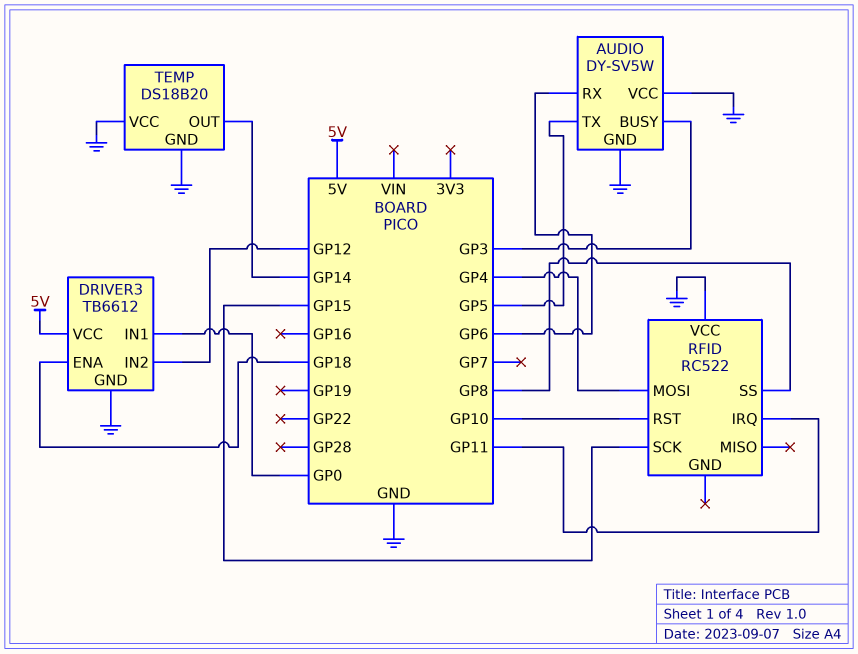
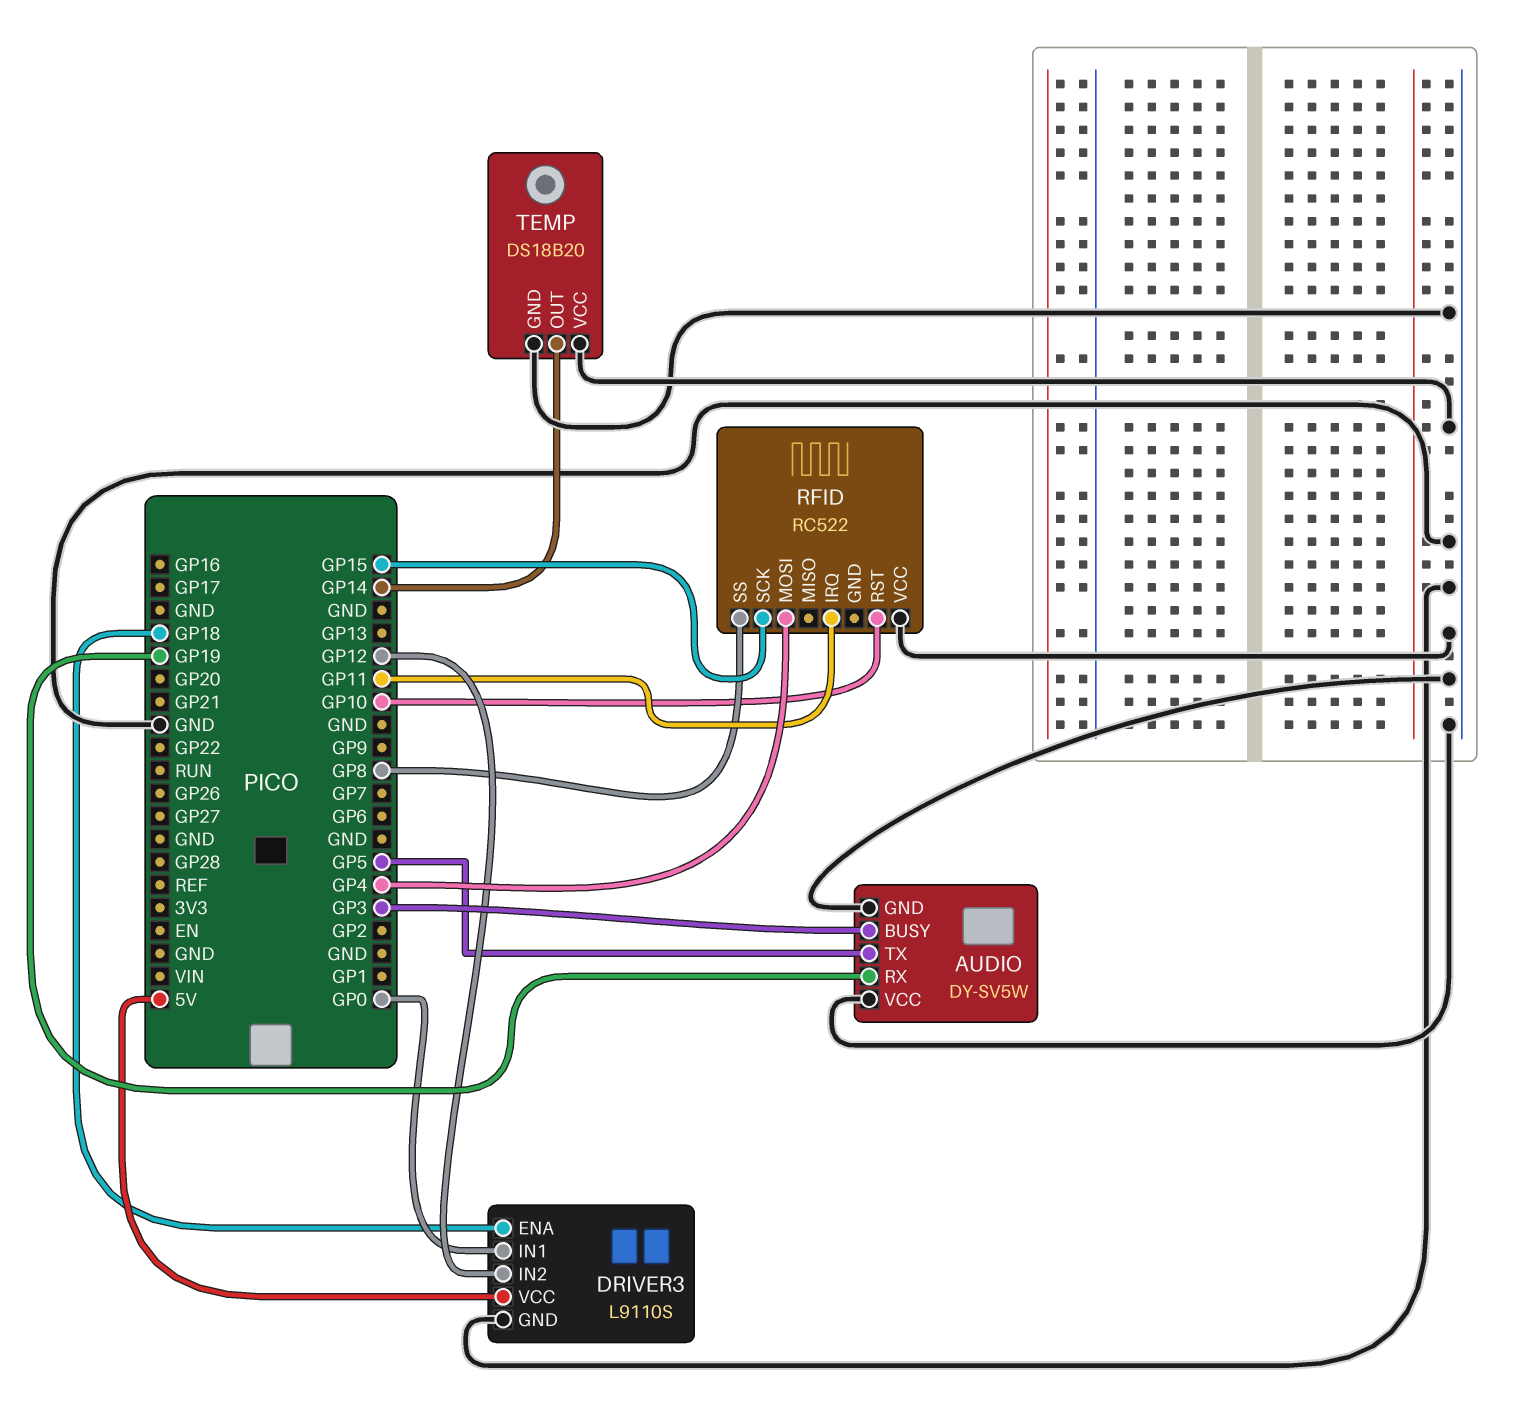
AUDIO pin RX: GP6 -> GP19
DRIVER3: TB6612 -> L9110S

